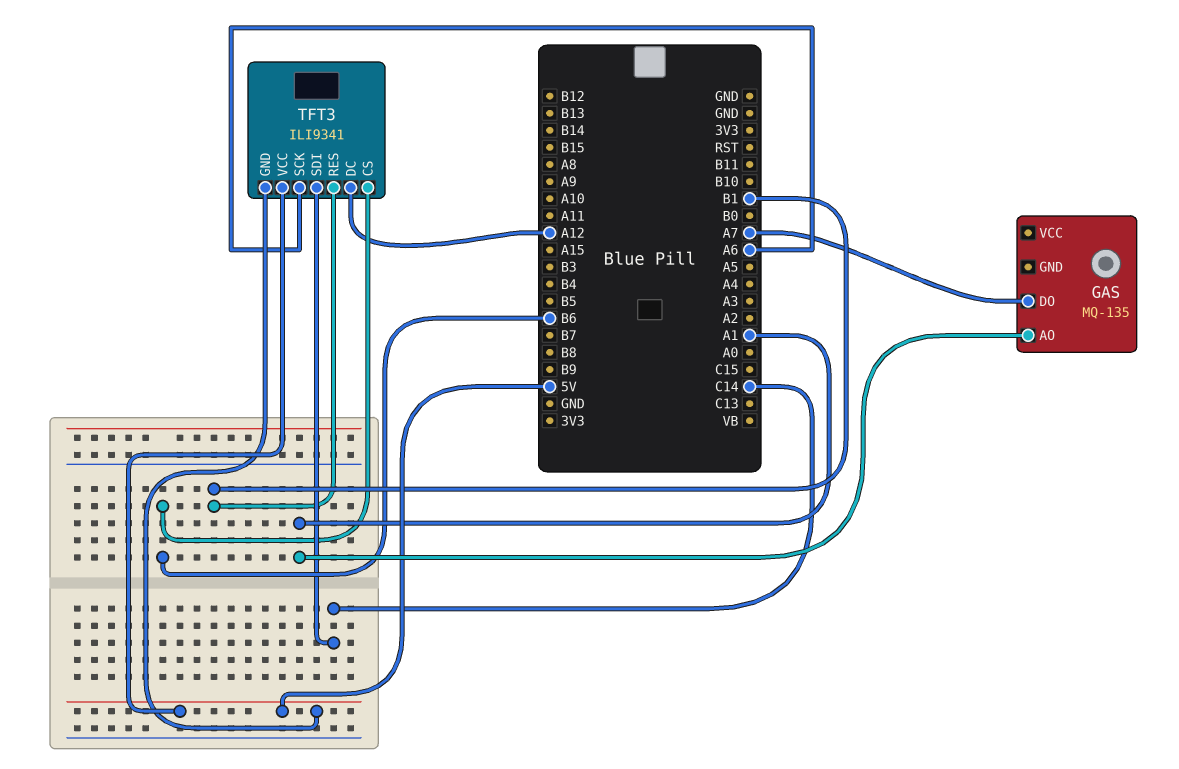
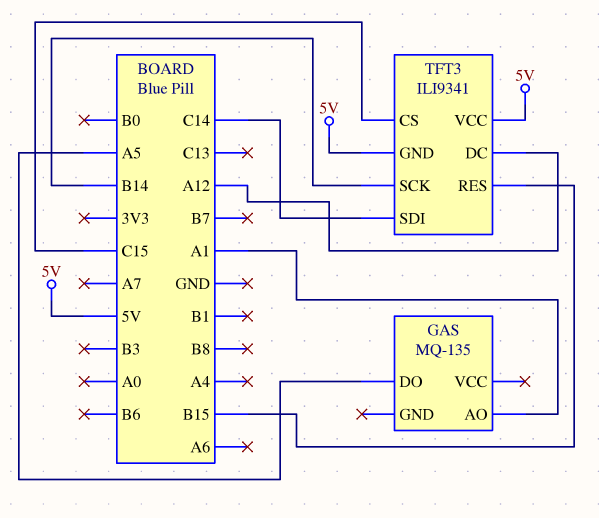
GAS pin DO: A7 -> A5
TFT3 pin CS: B6 -> C15
TFT3 pin RES: B1 -> B15
TFT3 pin SCK: A6 -> B14

